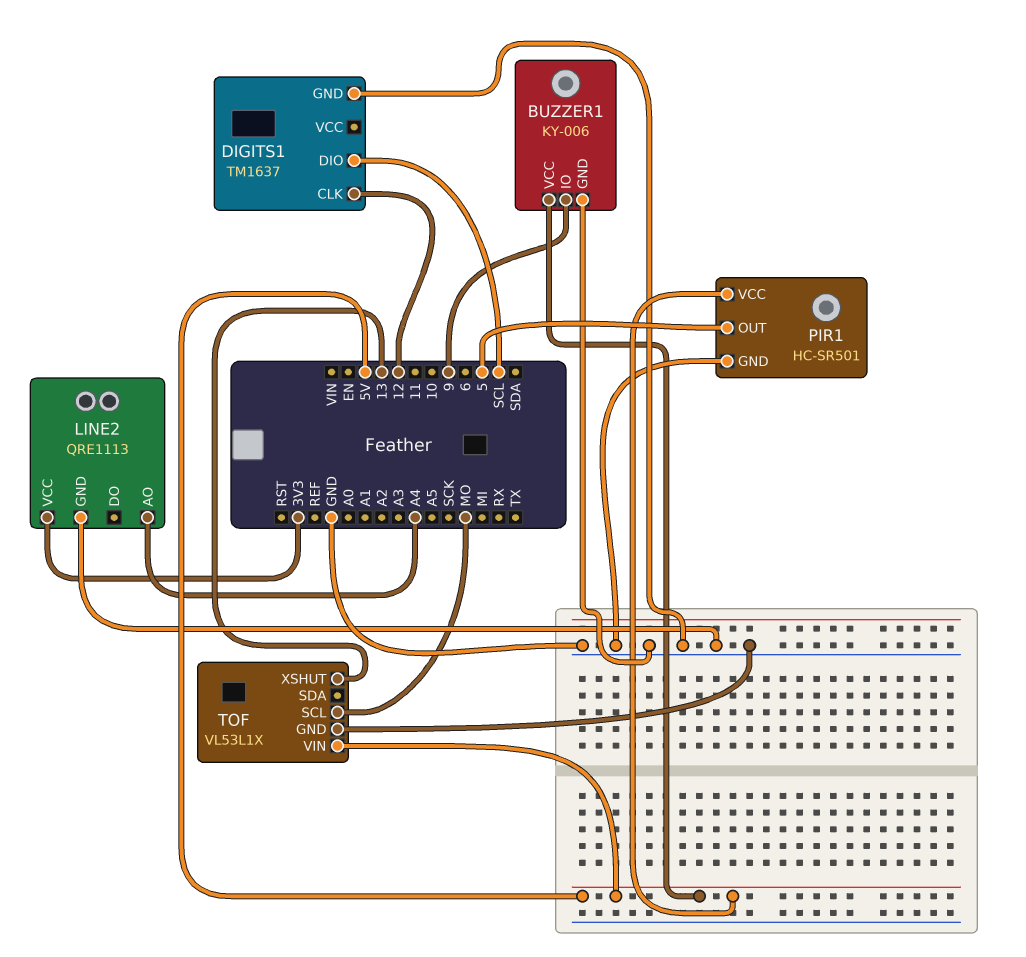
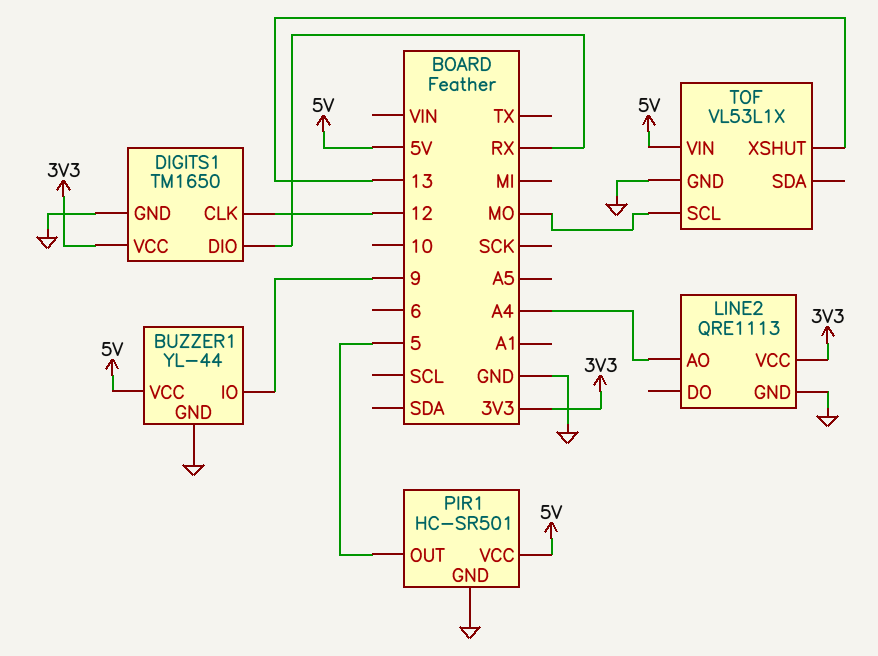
BUZZER1: KY-006 -> YL-44
DIGITS1: TM1637 -> TM1650
DIGITS1 pin DIO: SCL -> RX
DIGITS1 pin VCC: none -> 3V3

